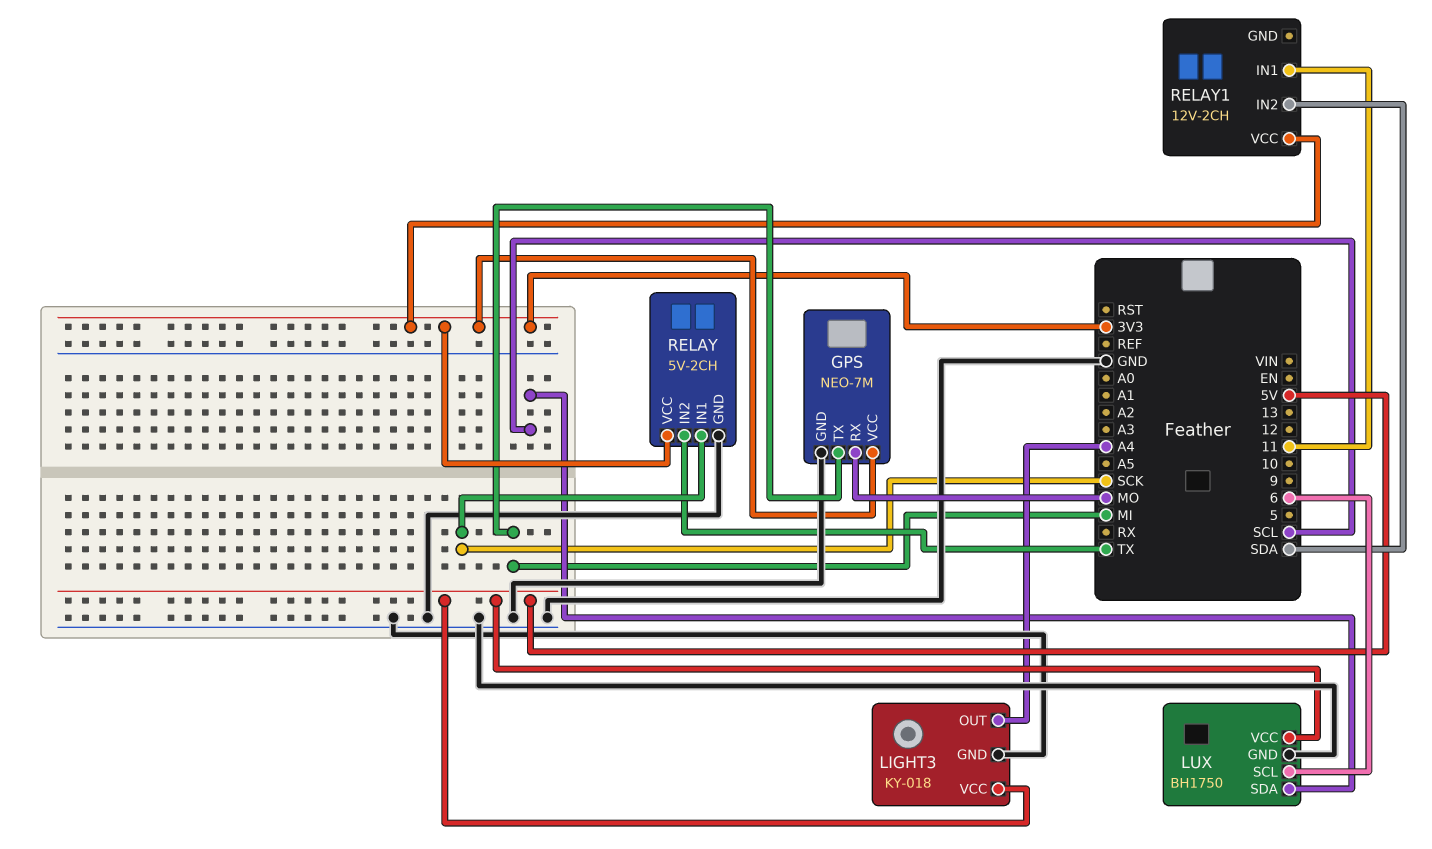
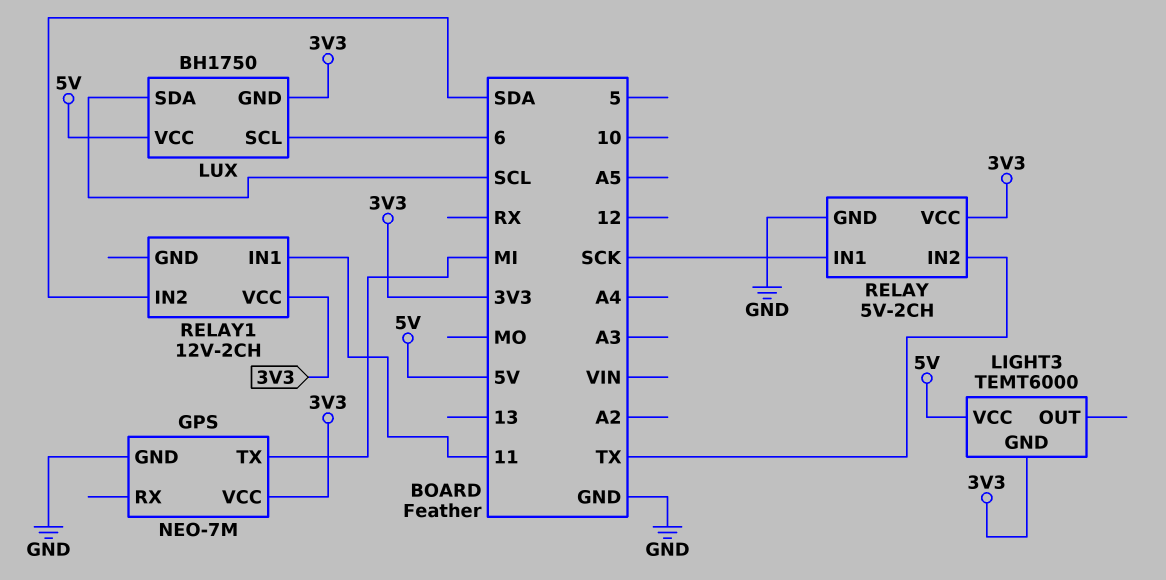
GPS pin RX: MO -> none
LIGHT3: KY-018 -> TEMT6000
LIGHT3 pin GND: GND -> 3V3
LIGHT3 pin OUT: A4 -> none
LUX pin GND: GND -> 3V3

